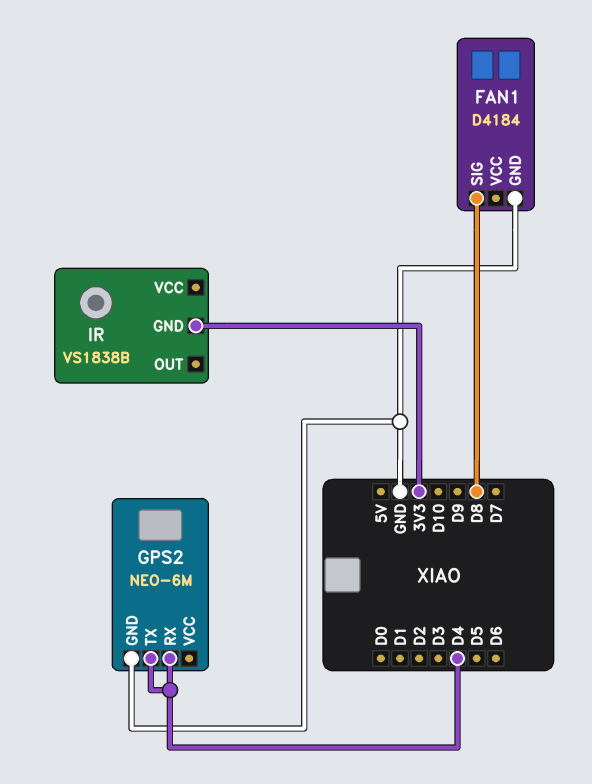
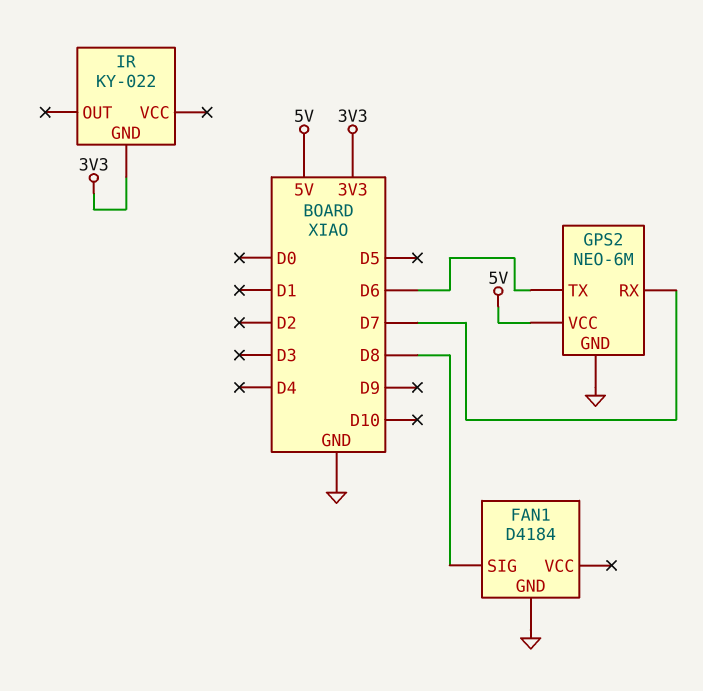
GPS2 pin RX: D4 -> D7
GPS2 pin TX: D4 -> D6
GPS2 pin VCC: none -> 5V
IR: VS1838B -> KY-022

